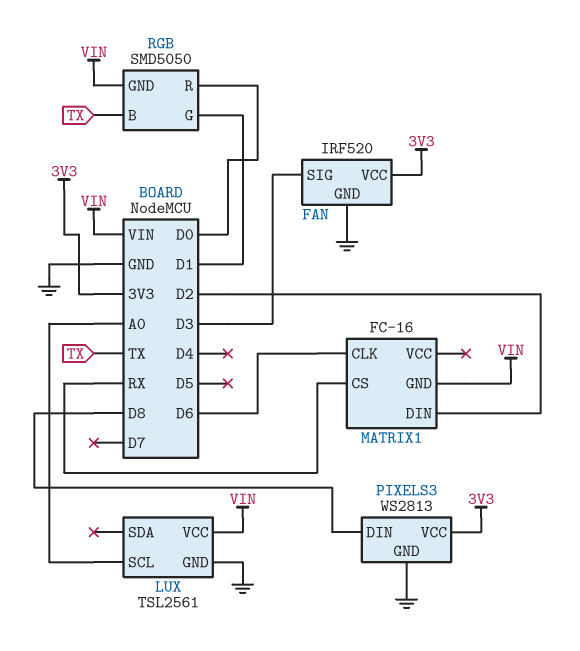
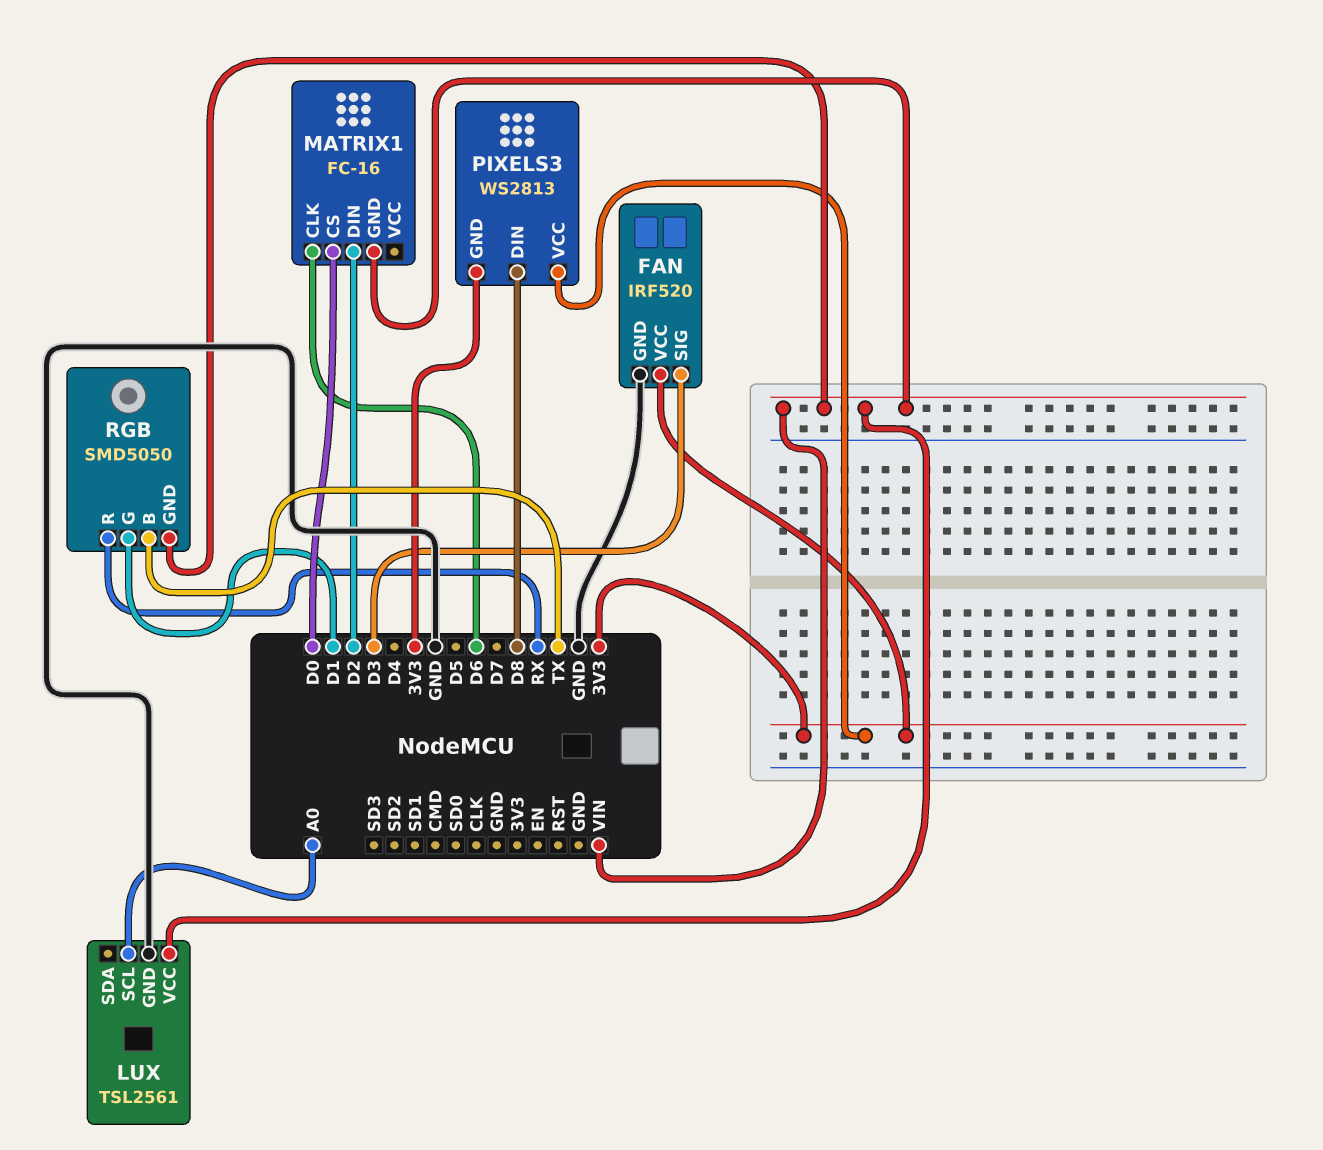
MATRIX1 pin CS: RX -> D0
PIXELS3 pin GND: GND -> 3V3
RGB pin R: D0 -> RX

